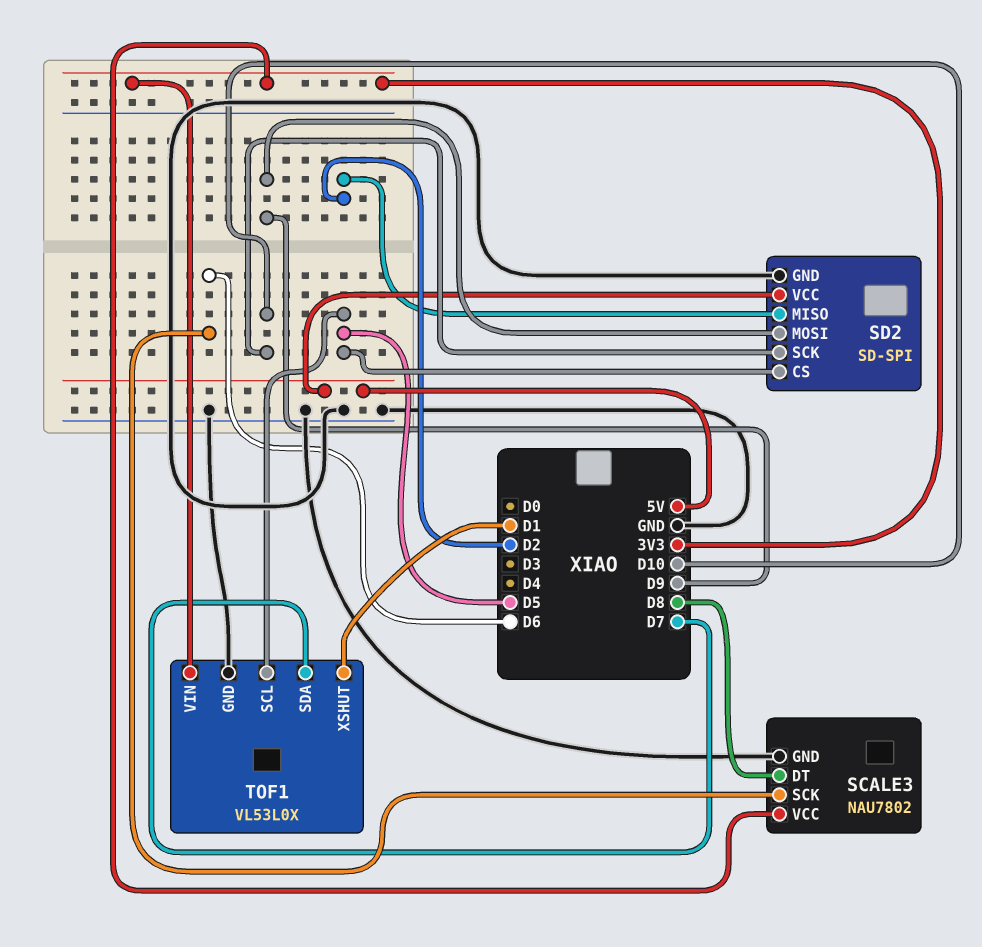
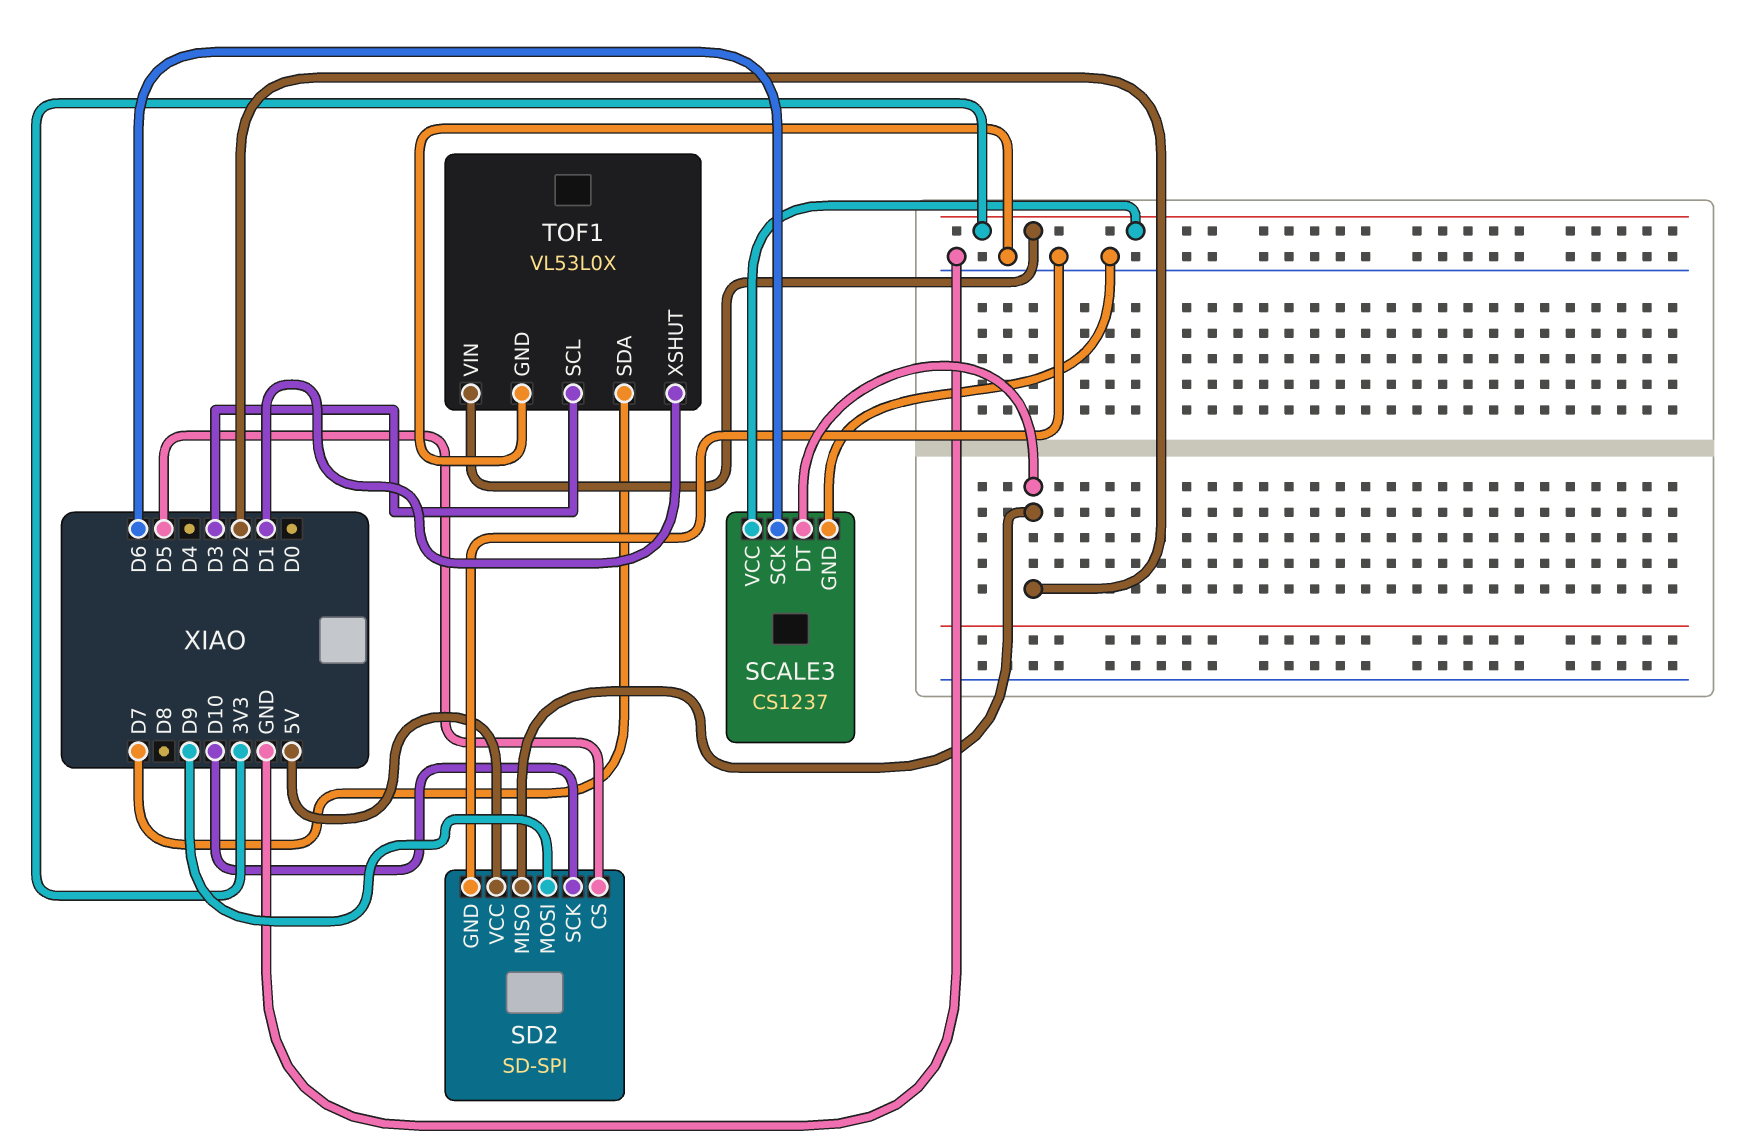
SCALE3: NAU7802 -> CS1237
SCALE3 pin DT: D8 -> D2
TOF1 pin SCL: D5 -> D3

